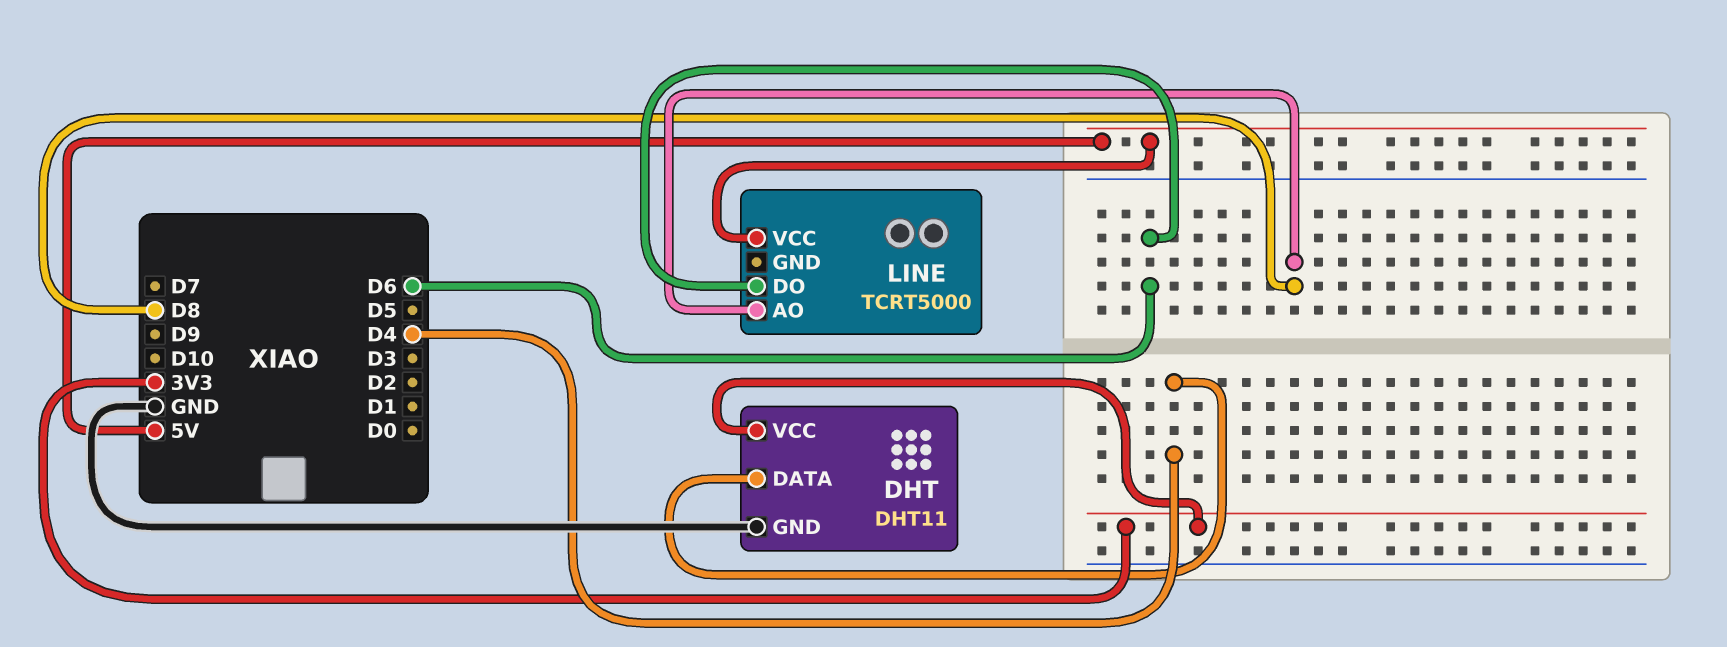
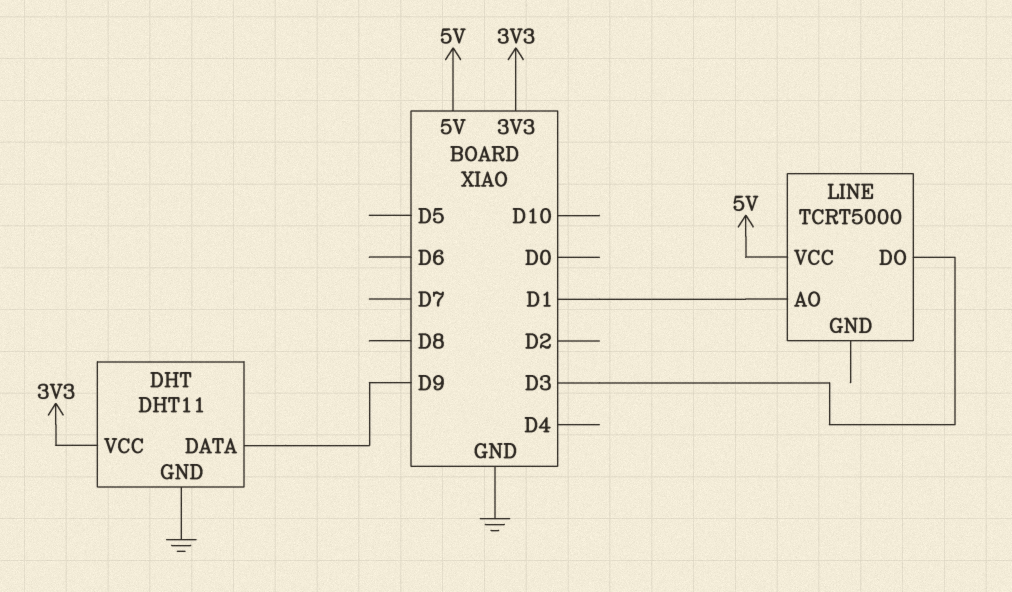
DHT pin DATA: D4 -> D9
LINE pin AO: D8 -> D1
LINE pin DO: D6 -> D3

